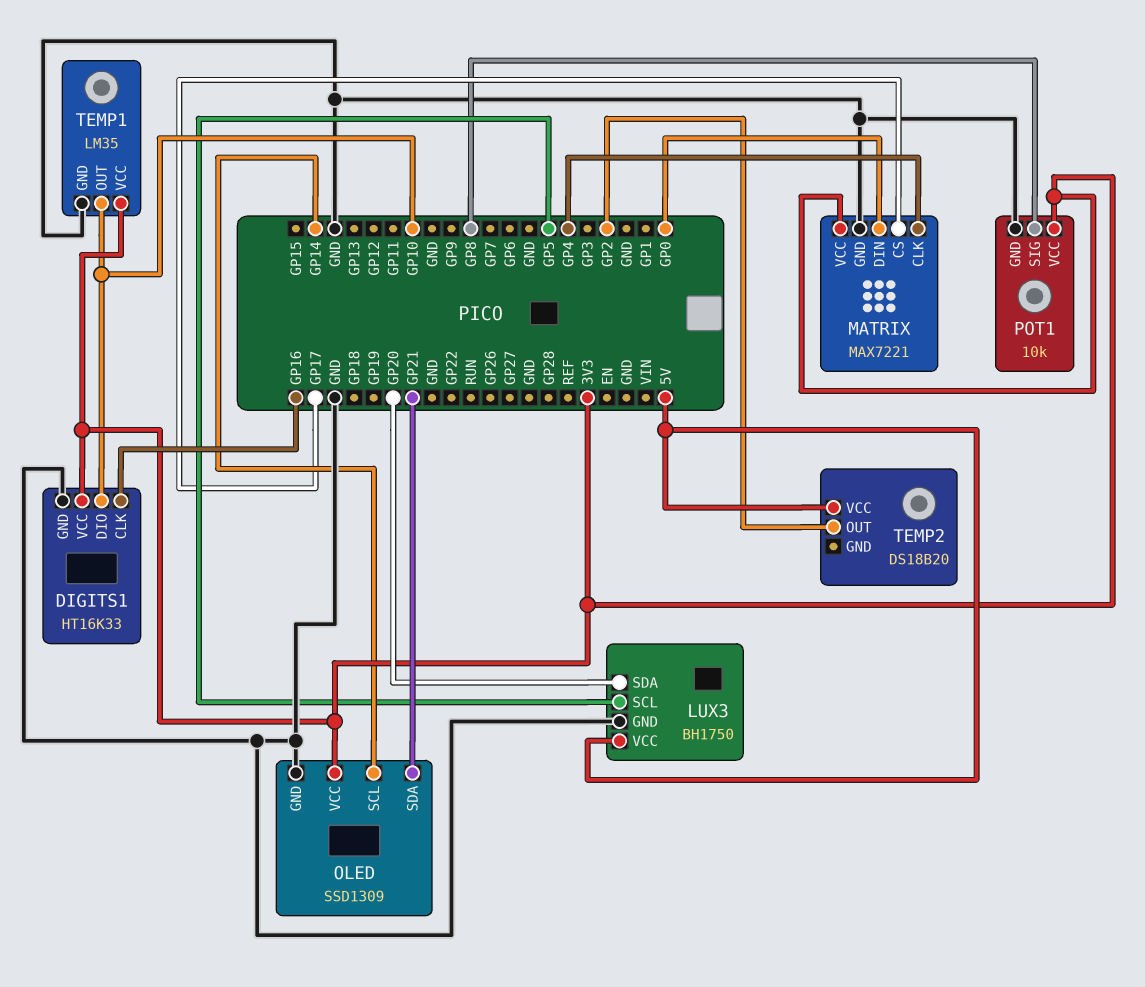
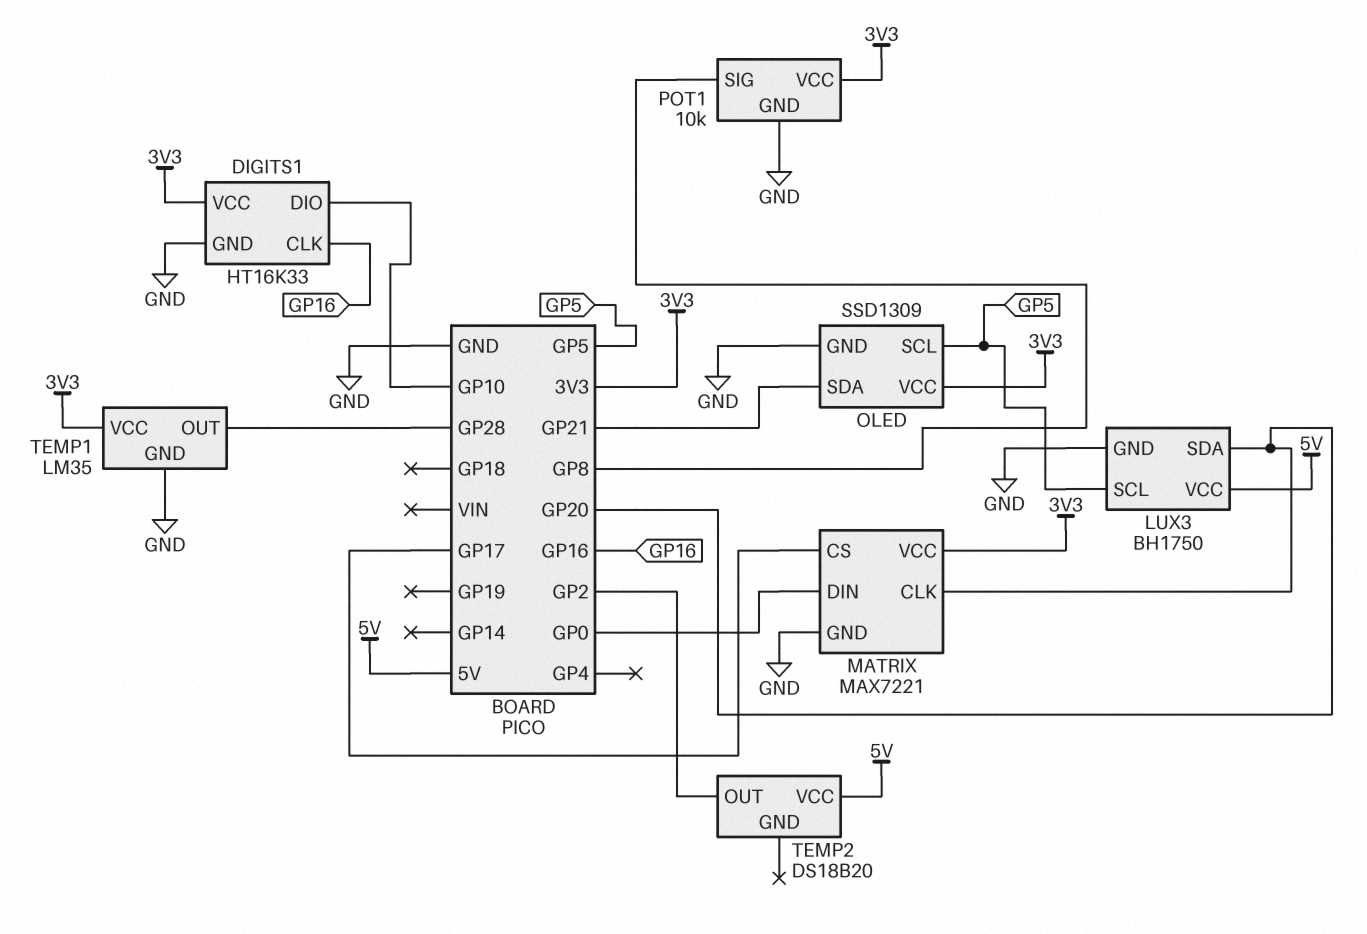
MATRIX pin CLK: GP4 -> GP20
OLED pin SCL: GP14 -> GP5
TEMP1 pin OUT: GP10 -> GP28

